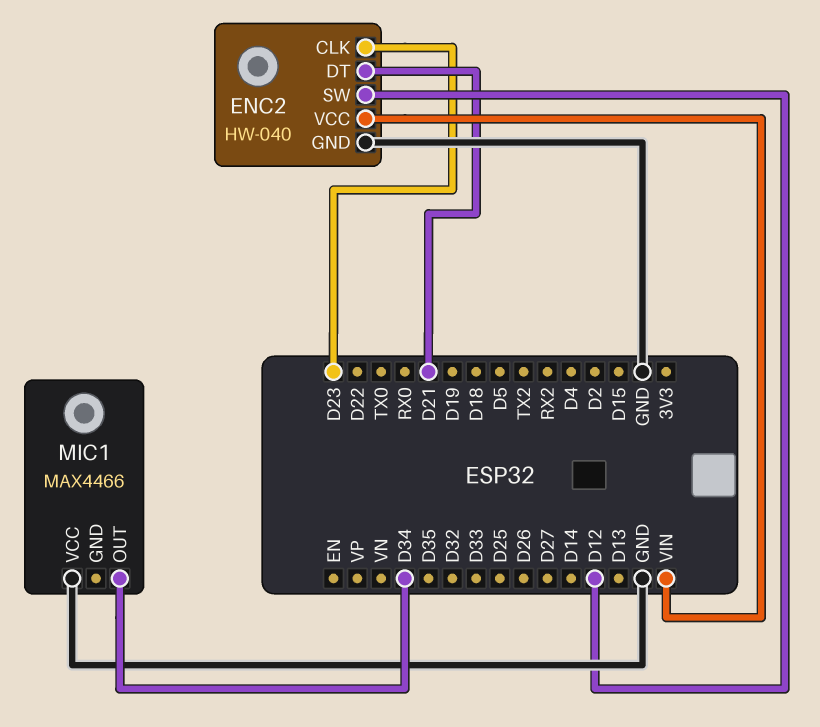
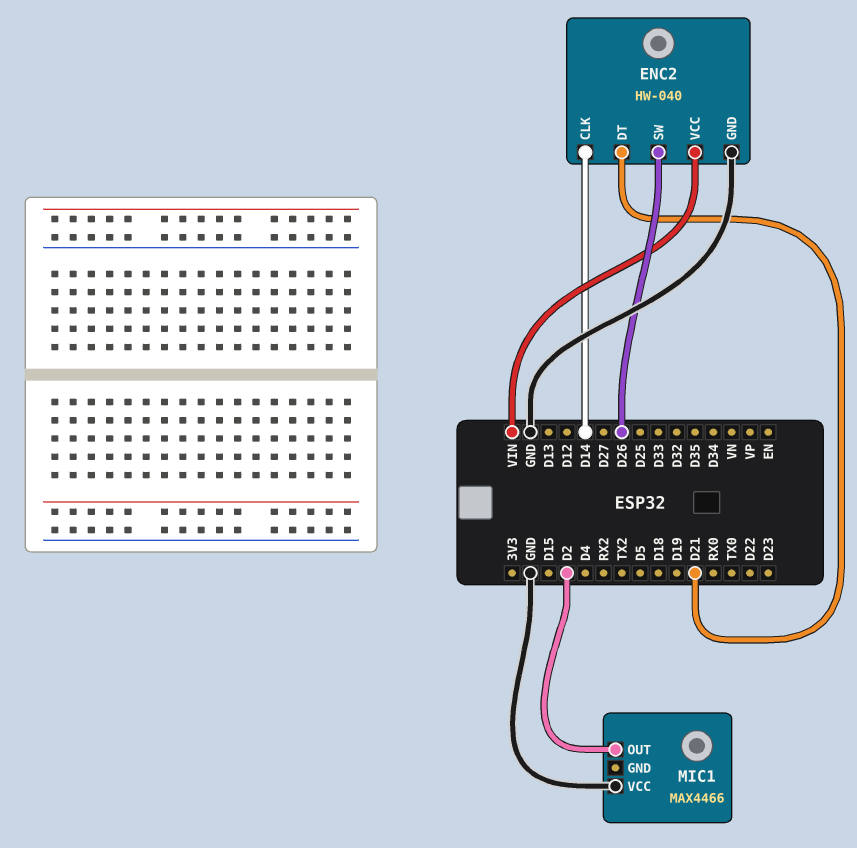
ENC2 pin CLK: D23 -> D14
ENC2 pin SW: D12 -> D26
MIC1 pin OUT: D34 -> D2

